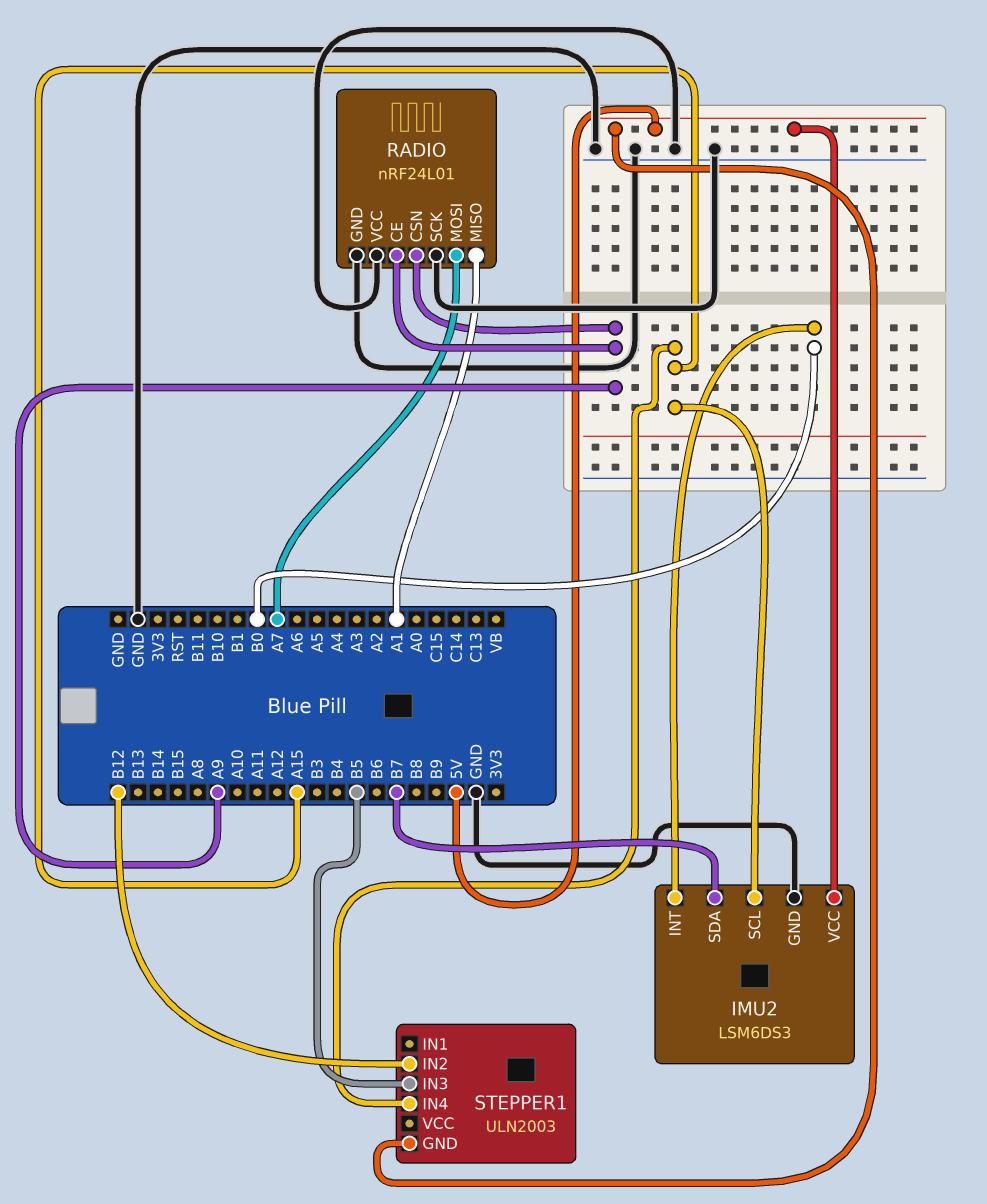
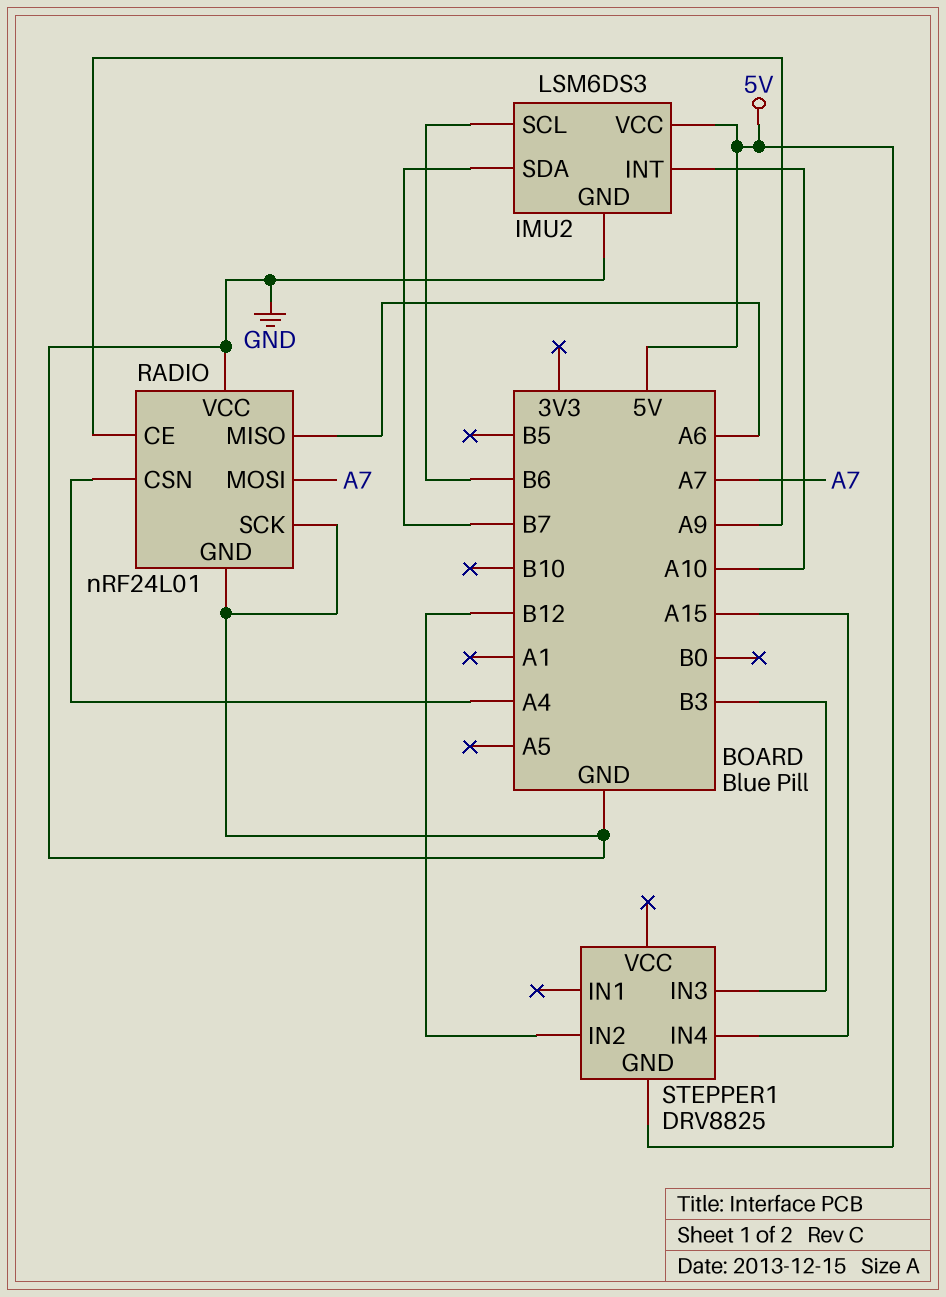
IMU2 pin INT: B0 -> A10
IMU2 pin SCL: A15 -> B6
RADIO pin CSN: A9 -> A4
RADIO pin MISO: A1 -> A6
STEPPER1: ULN2003 -> DRV8825
STEPPER1 pin IN3: B5 -> B3

